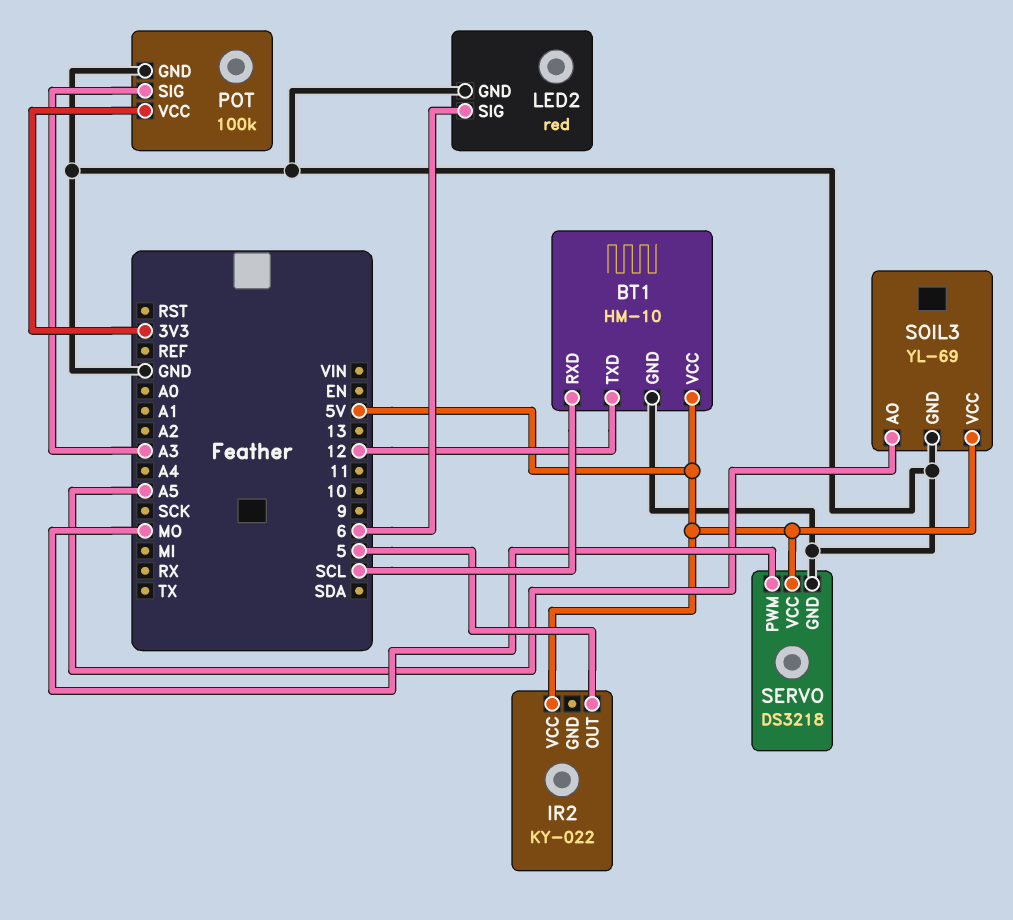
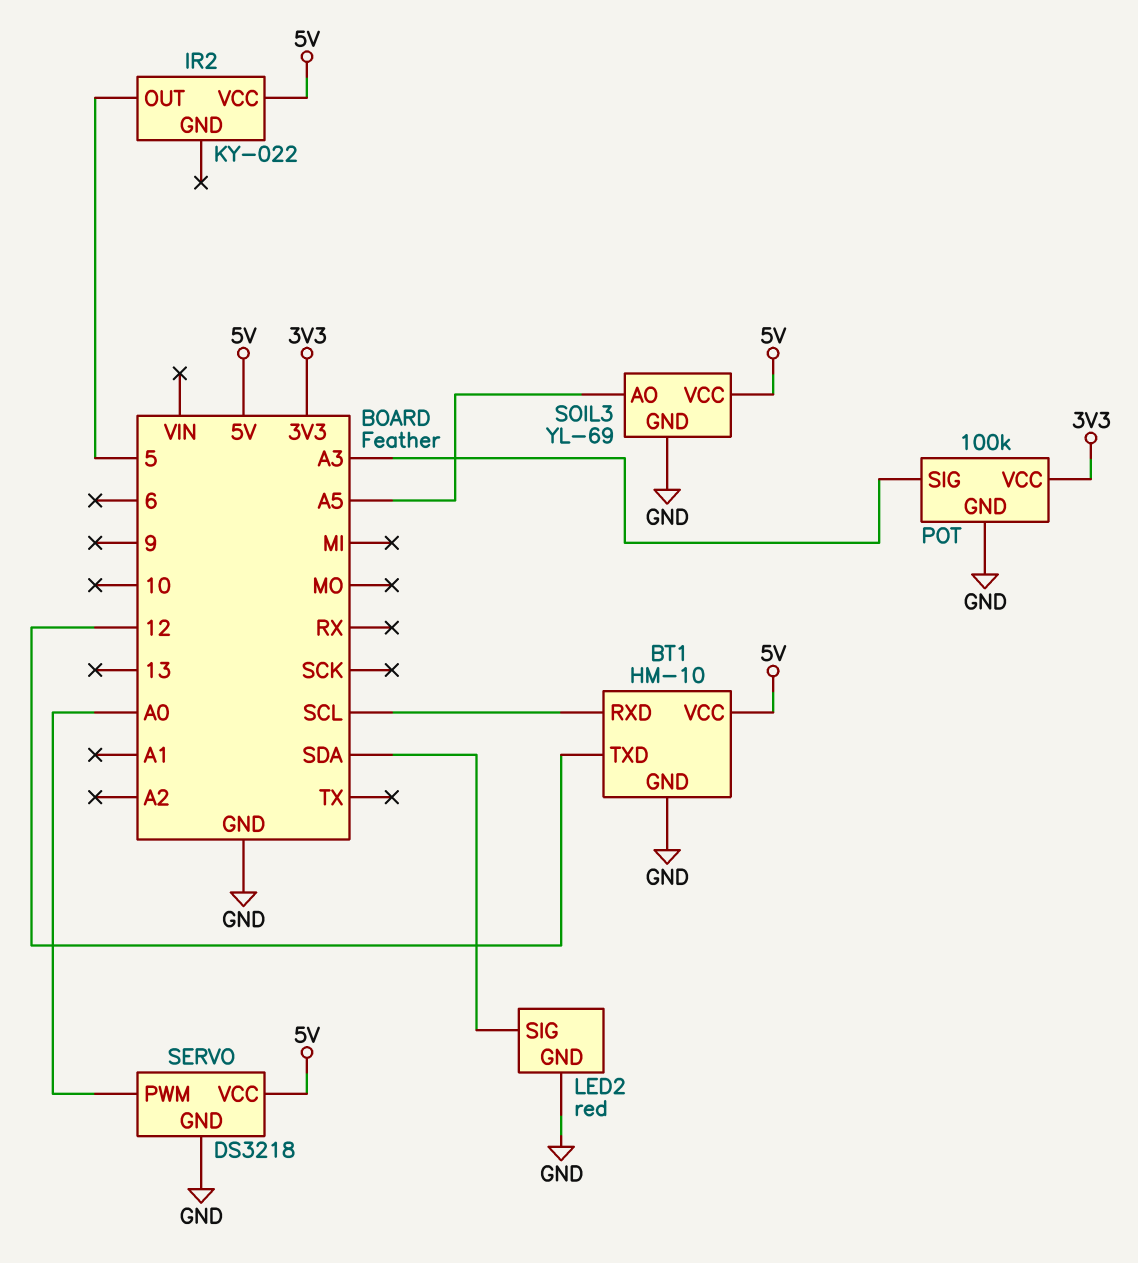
LED2 pin SIG: 6 -> SDA
SERVO pin PWM: MO -> A0

